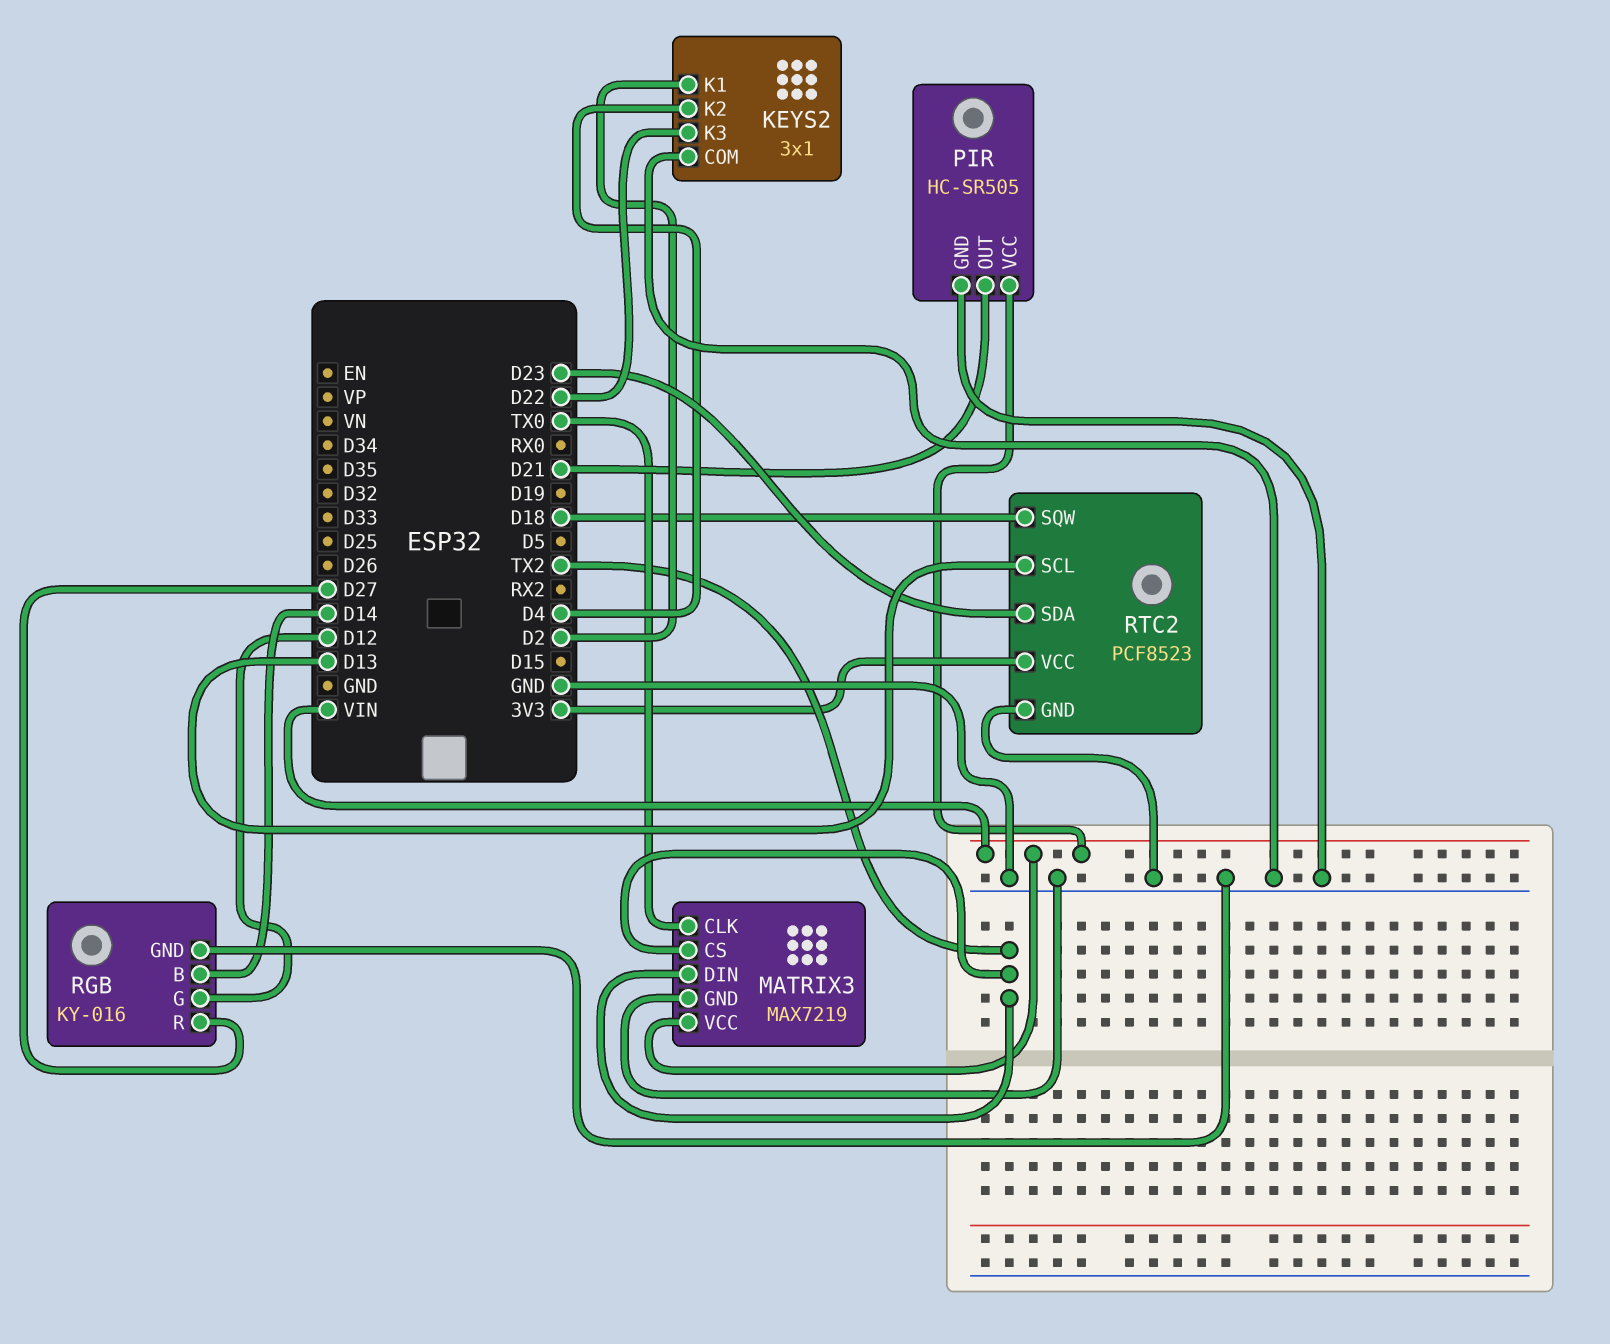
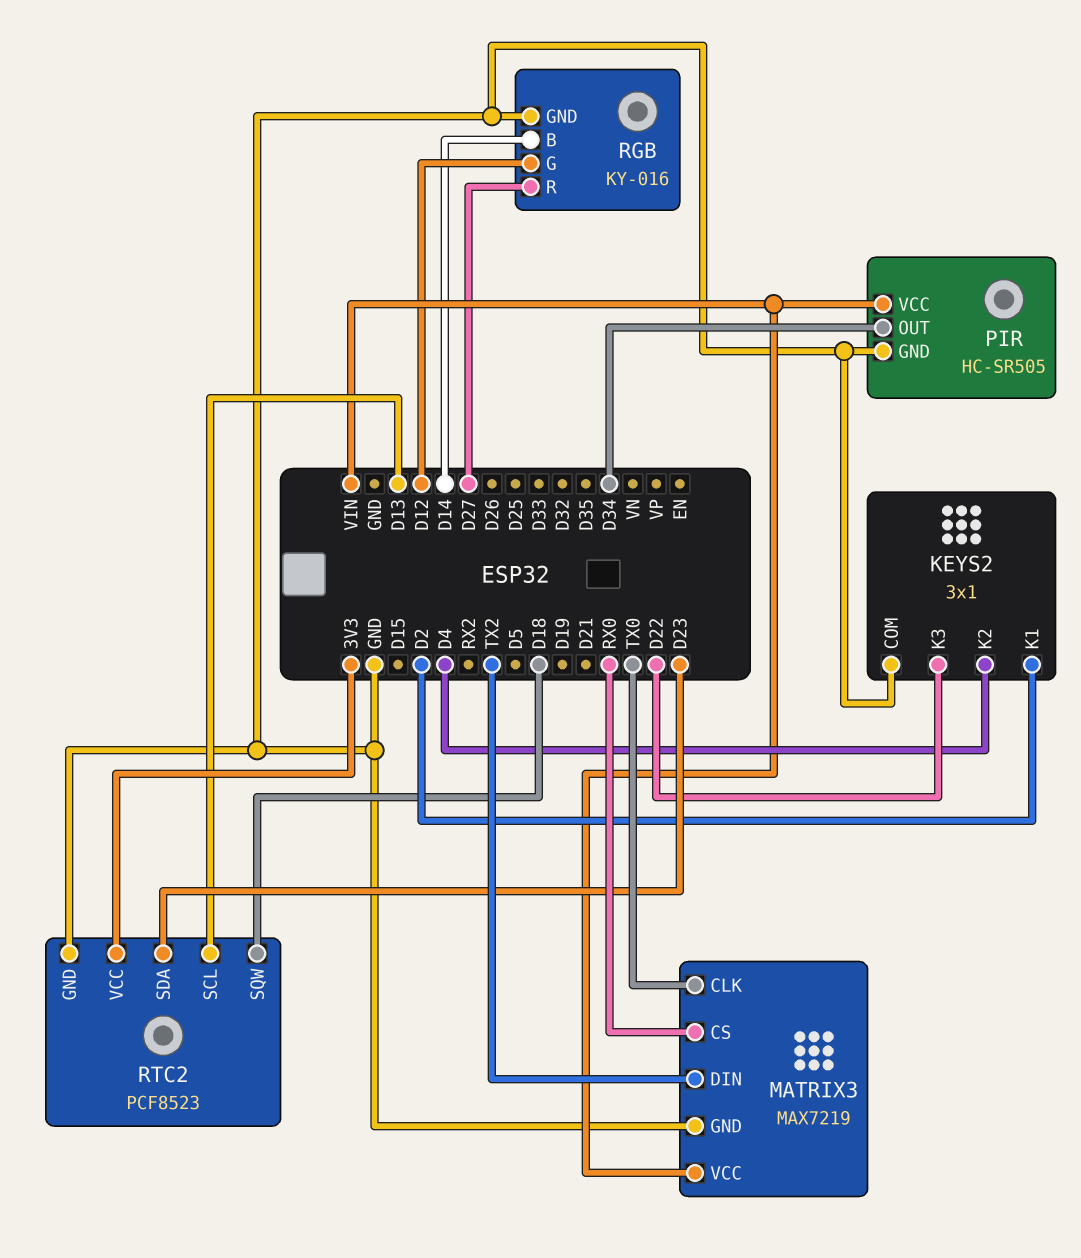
MATRIX3 pin CS: TX2 -> RX0
PIR pin OUT: D21 -> D34

